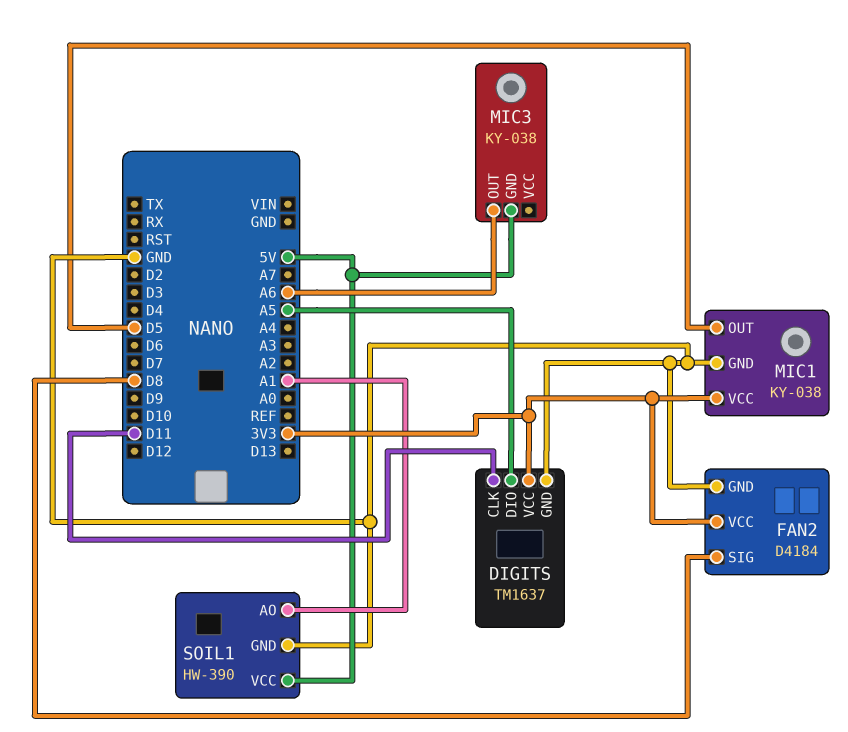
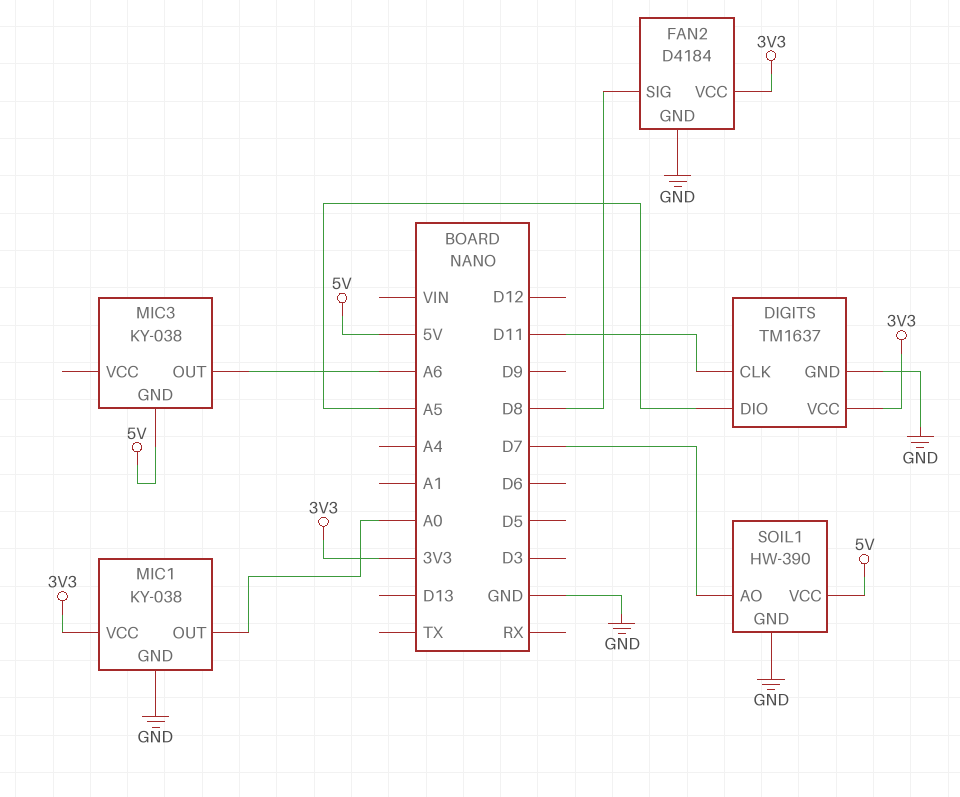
MIC1 pin OUT: D5 -> A0
SOIL1 pin AO: A1 -> D7

